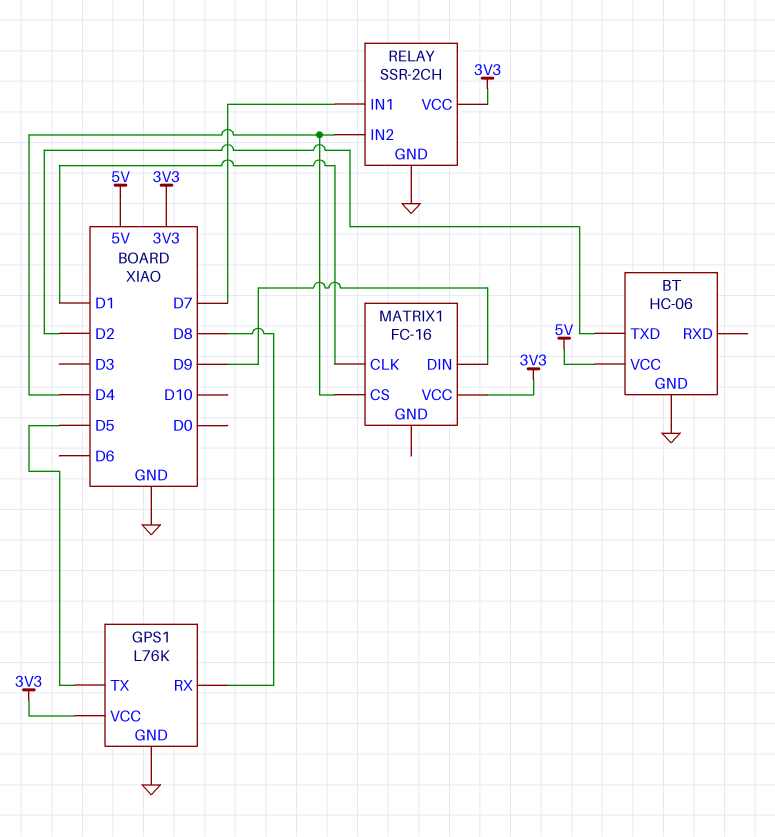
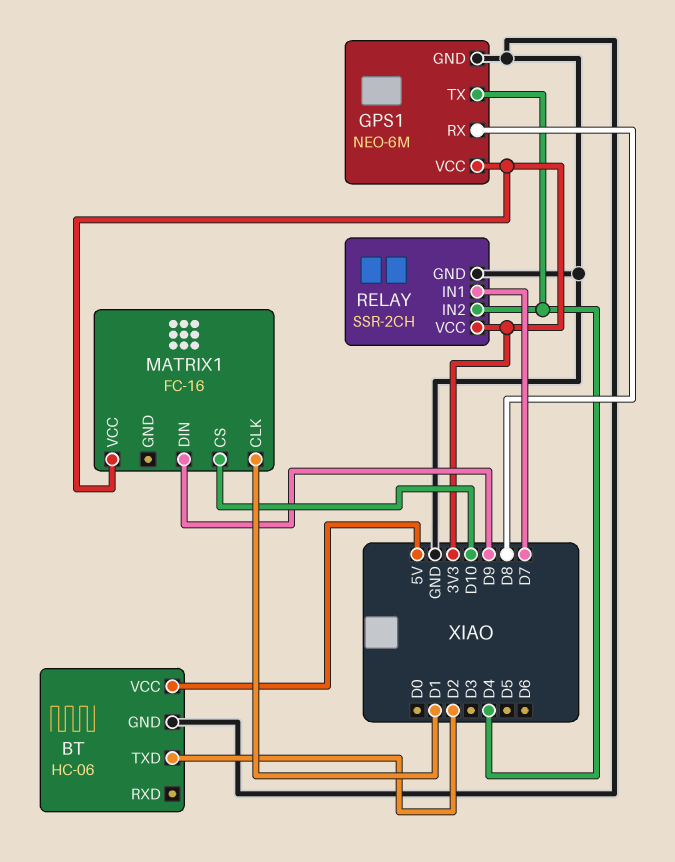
GPS1: L76K -> NEO-6M
GPS1 pin TX: D5 -> D4
MATRIX1 pin CS: D4 -> D10

